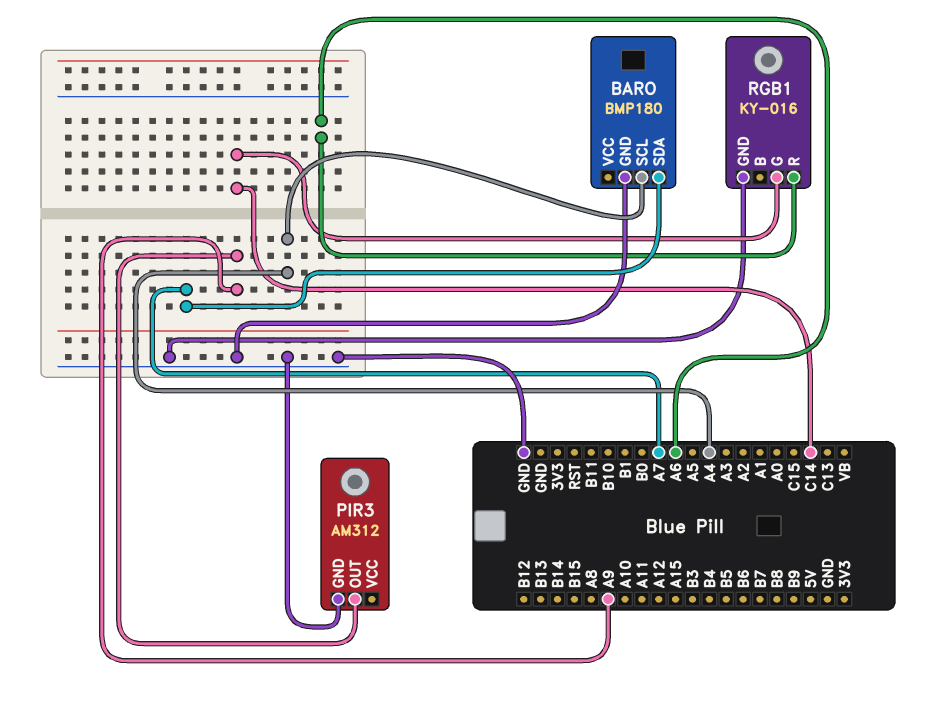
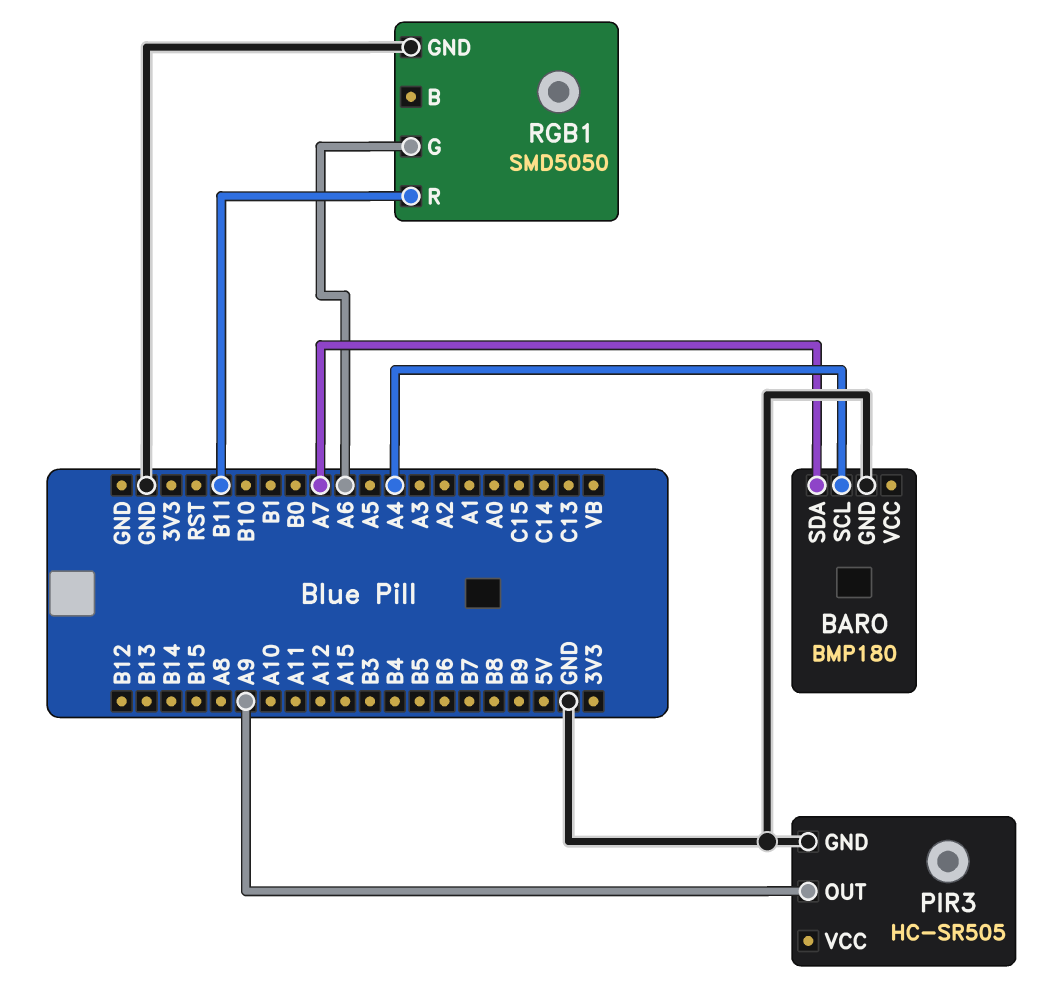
PIR3: AM312 -> HC-SR505
RGB1: KY-016 -> SMD5050
RGB1 pin G: C14 -> A6
RGB1 pin R: A6 -> B11

